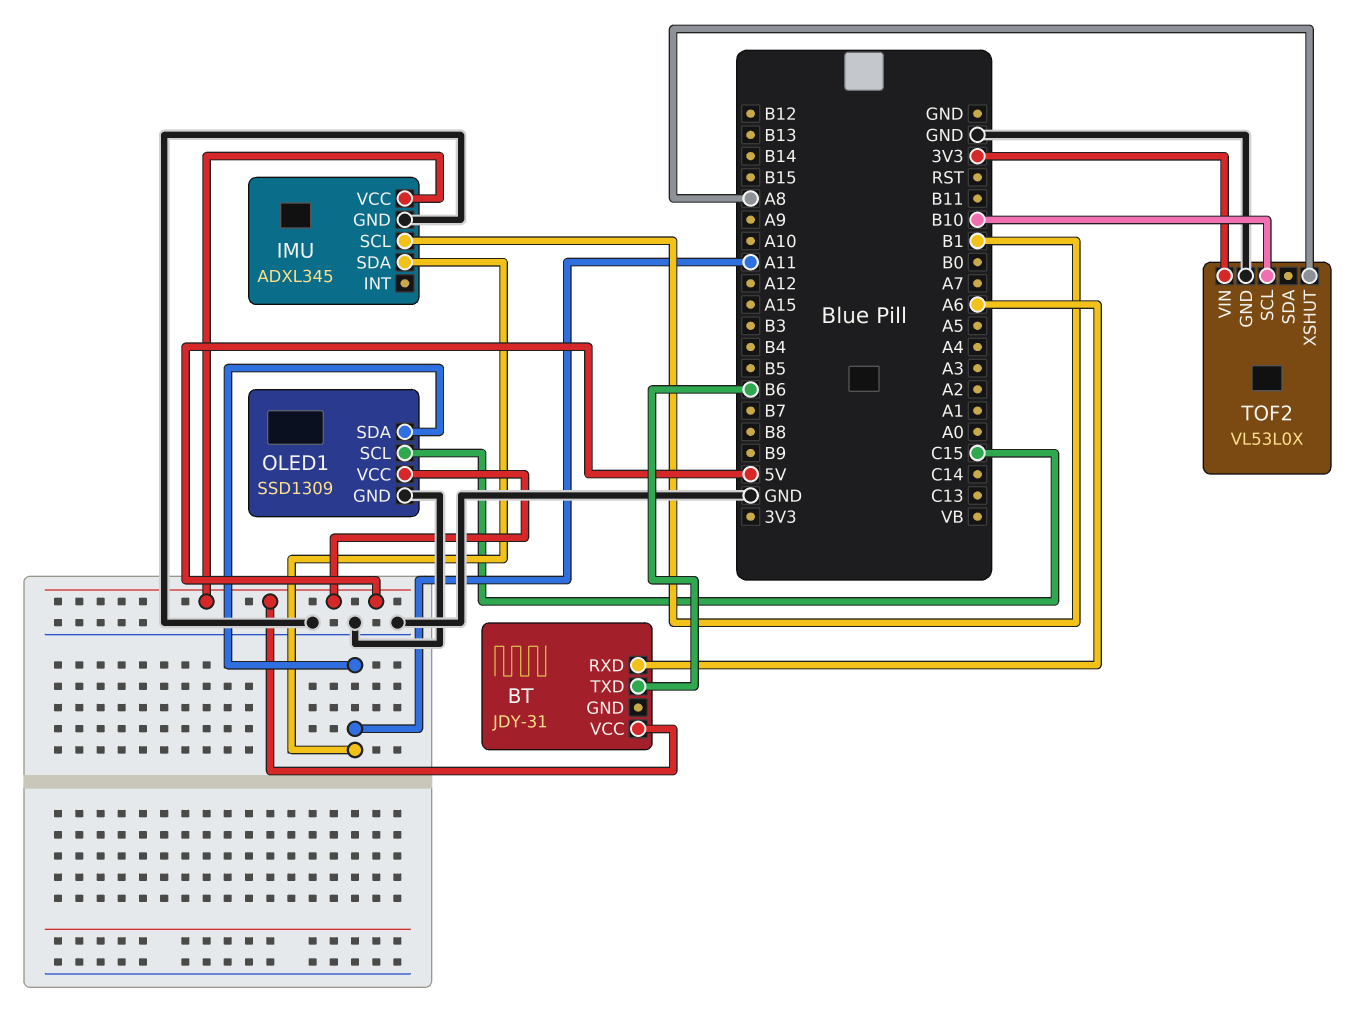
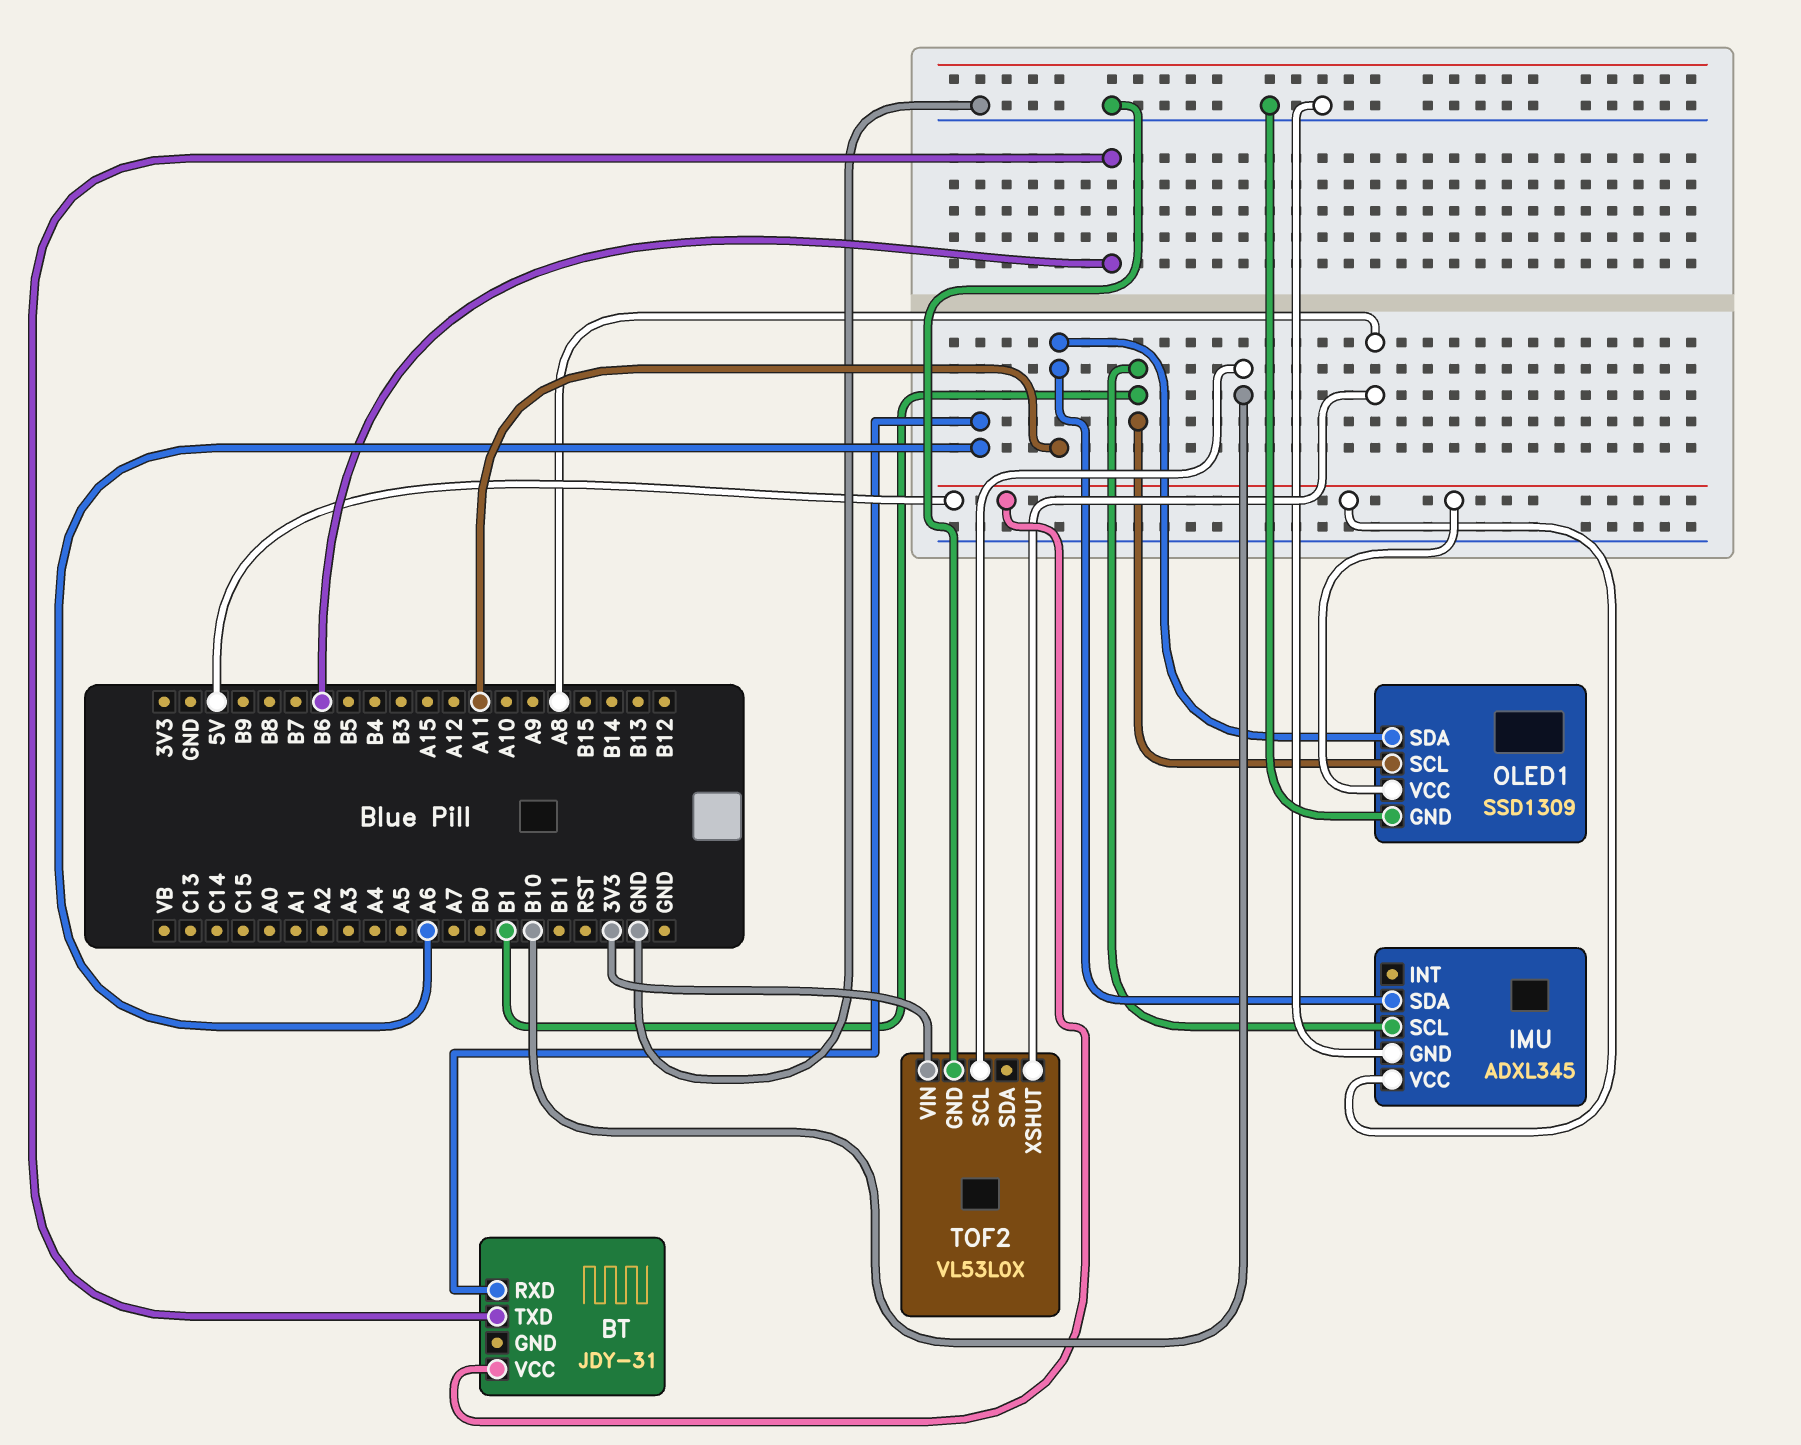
OLED1 pin SCL: C15 -> B1

